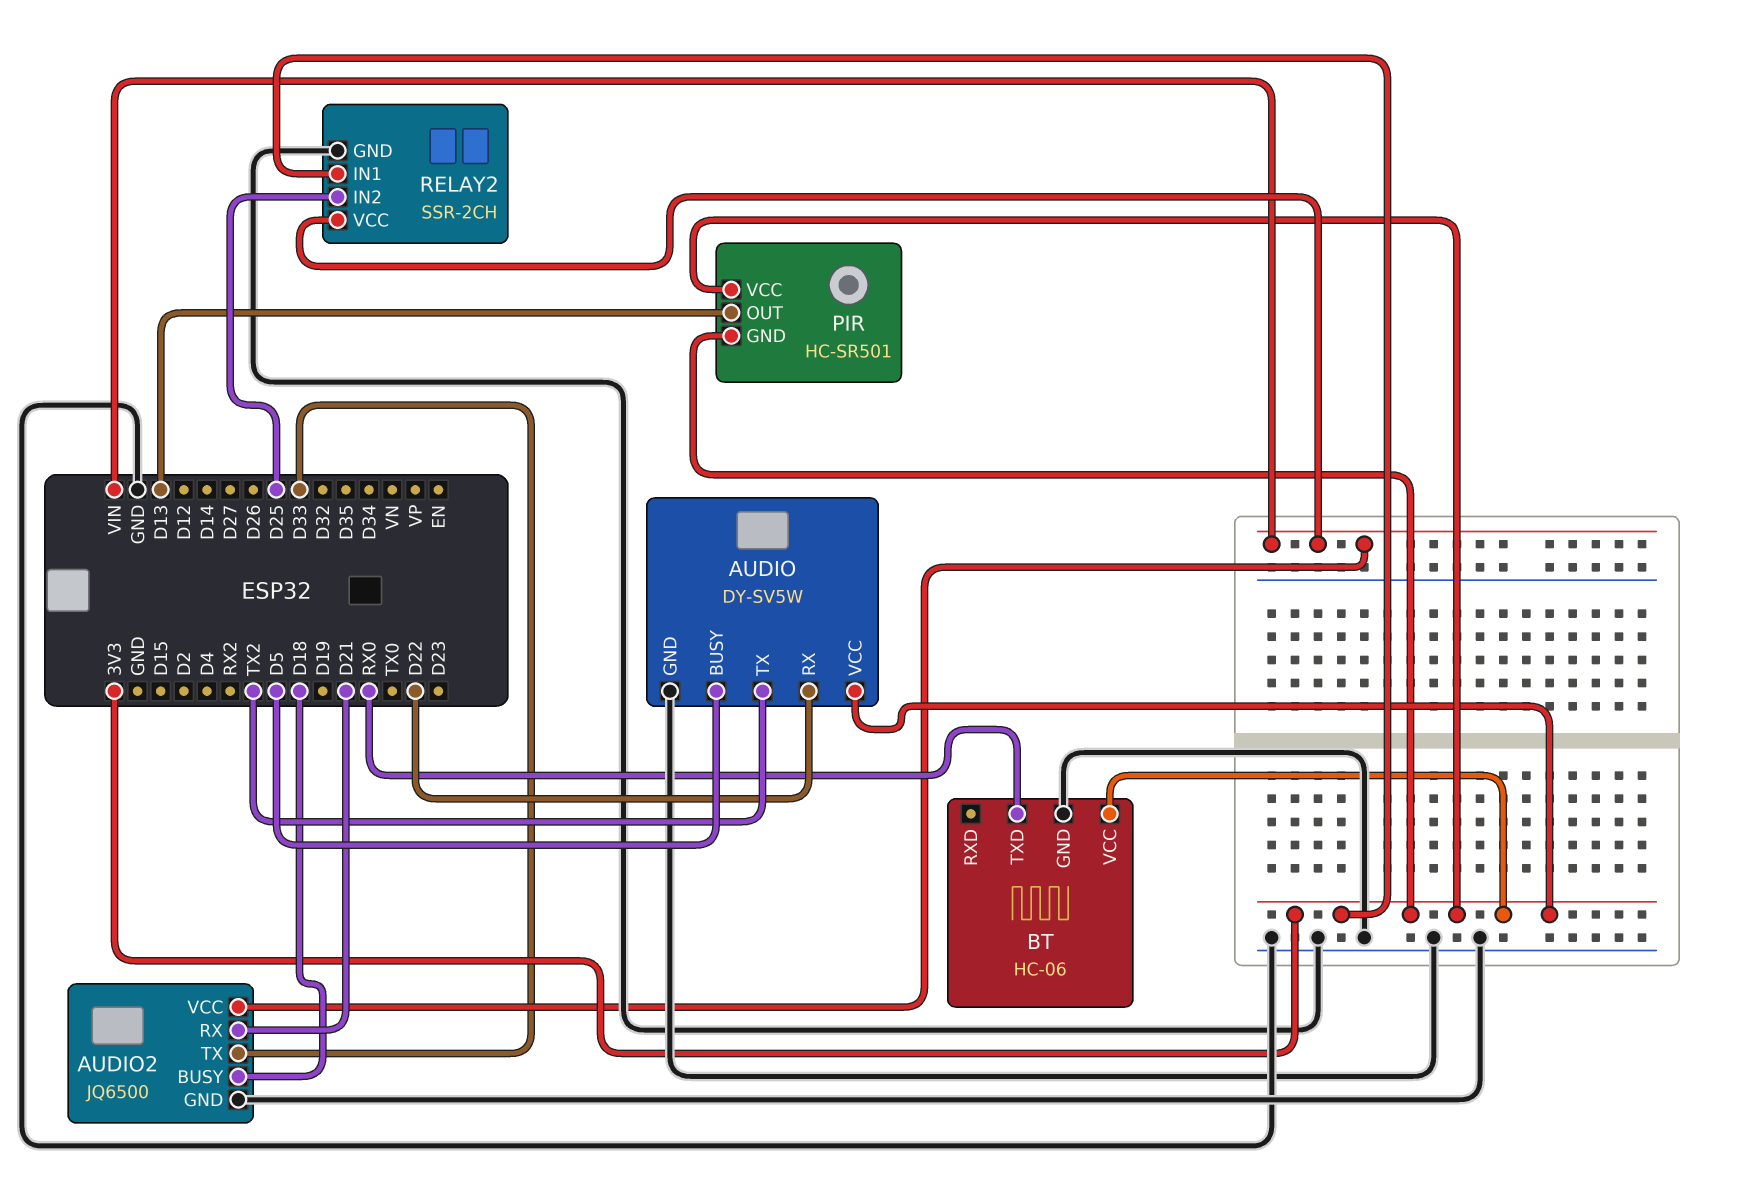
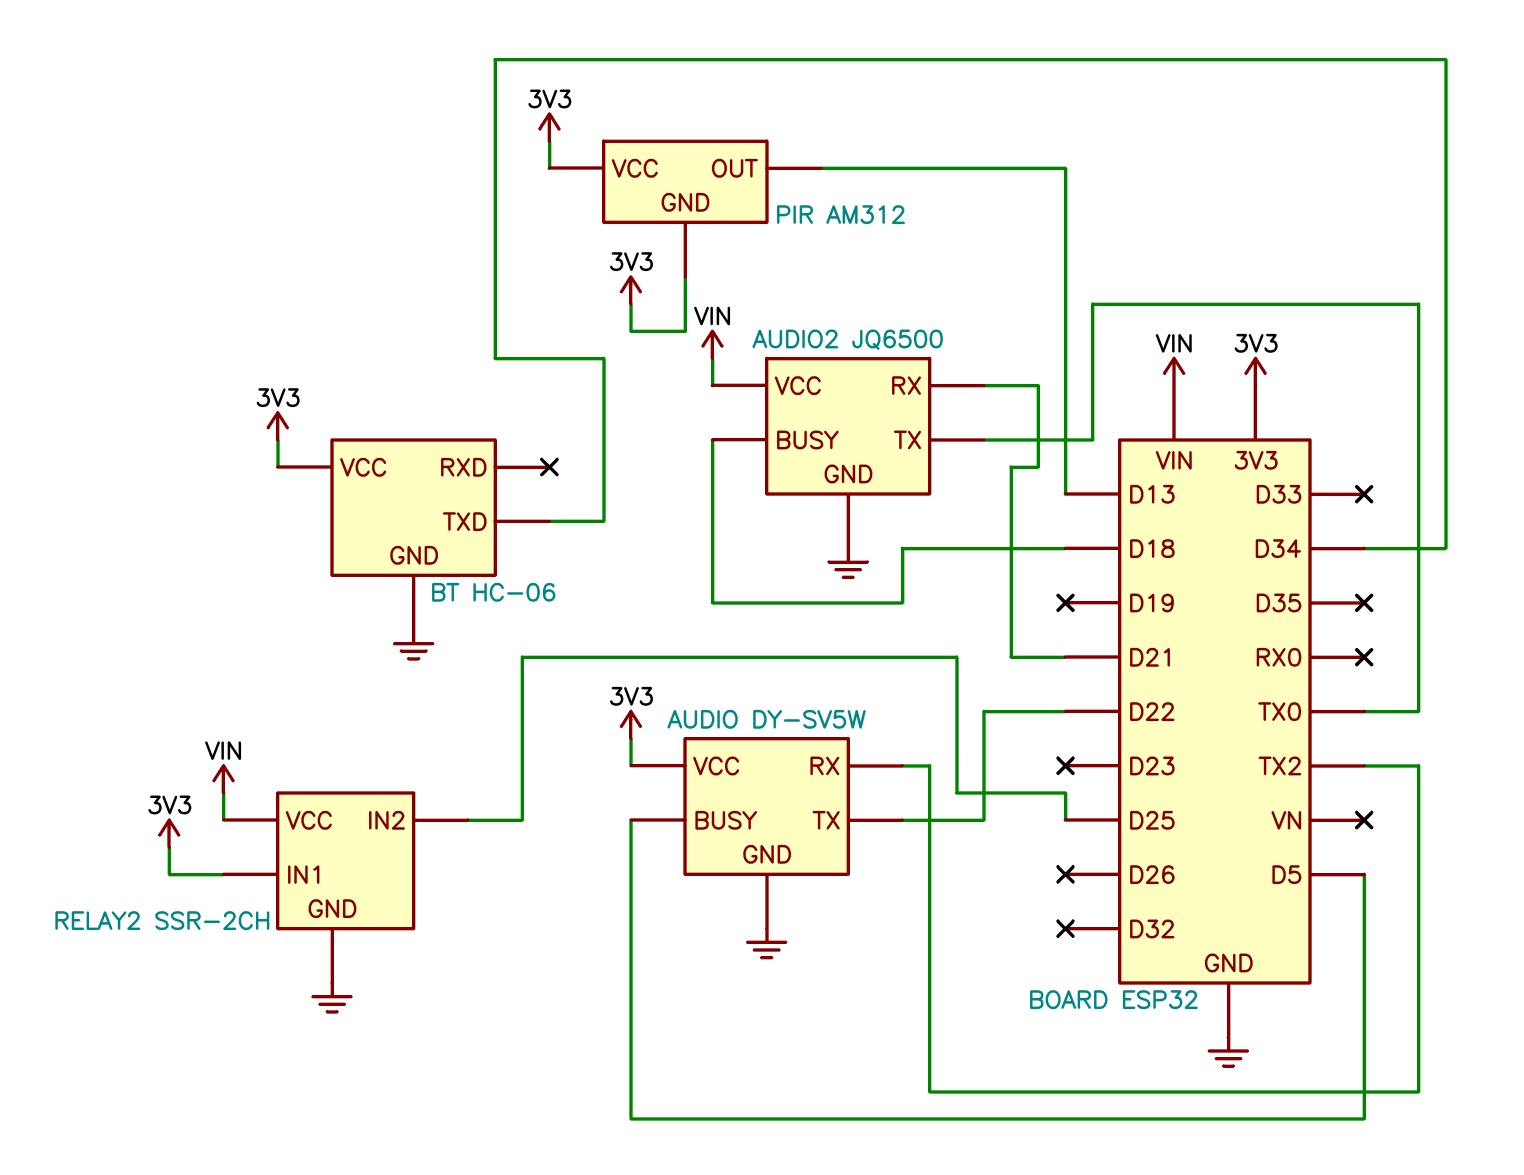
AUDIO pin RX: D22 -> TX2
AUDIO pin TX: TX2 -> D22
AUDIO2 pin TX: D33 -> TX0
BT pin TXD: RX0 -> D34
PIR: HC-SR501 -> AM312

